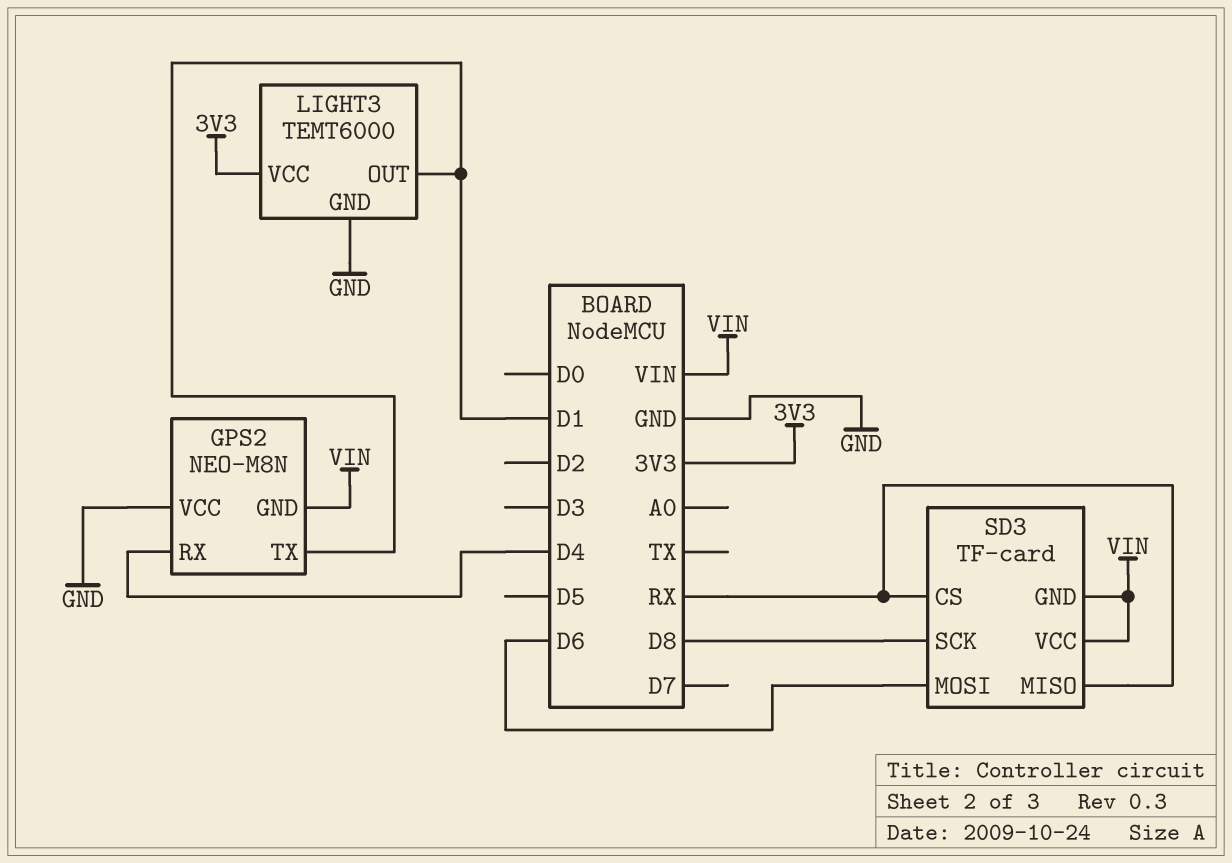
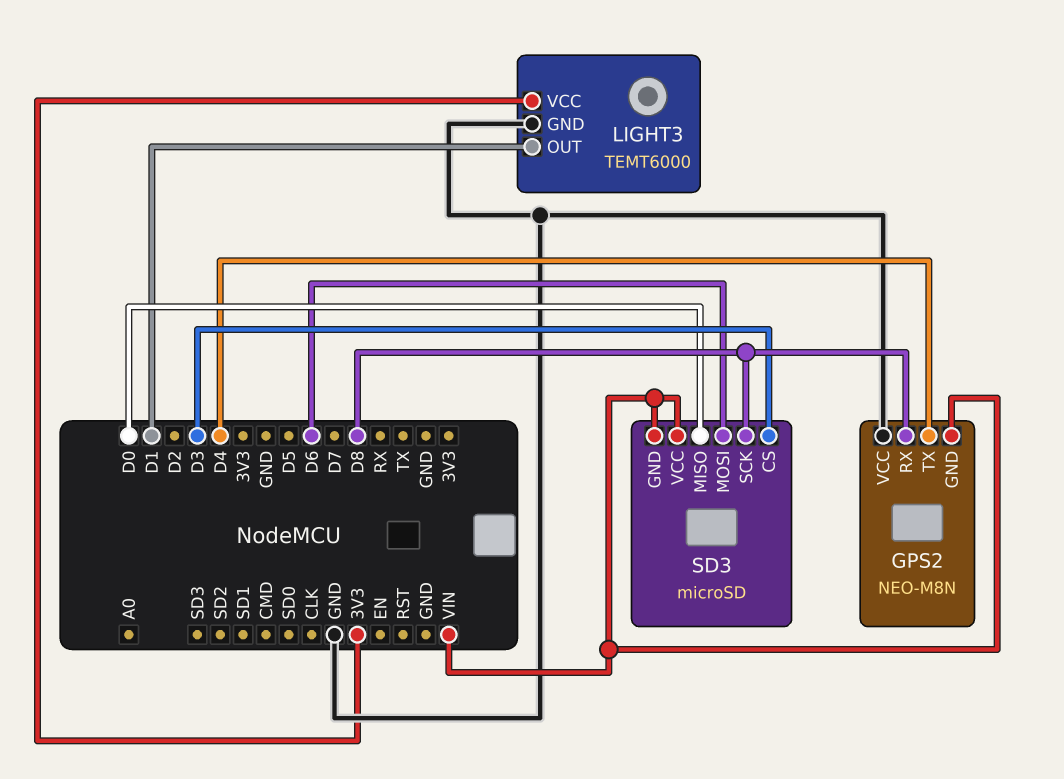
GPS2 pin RX: D4 -> D8
GPS2 pin TX: D1 -> D4
SD3: TF-card -> microSD
SD3 pin CS: RX -> D3
SD3 pin MISO: RX -> D0

